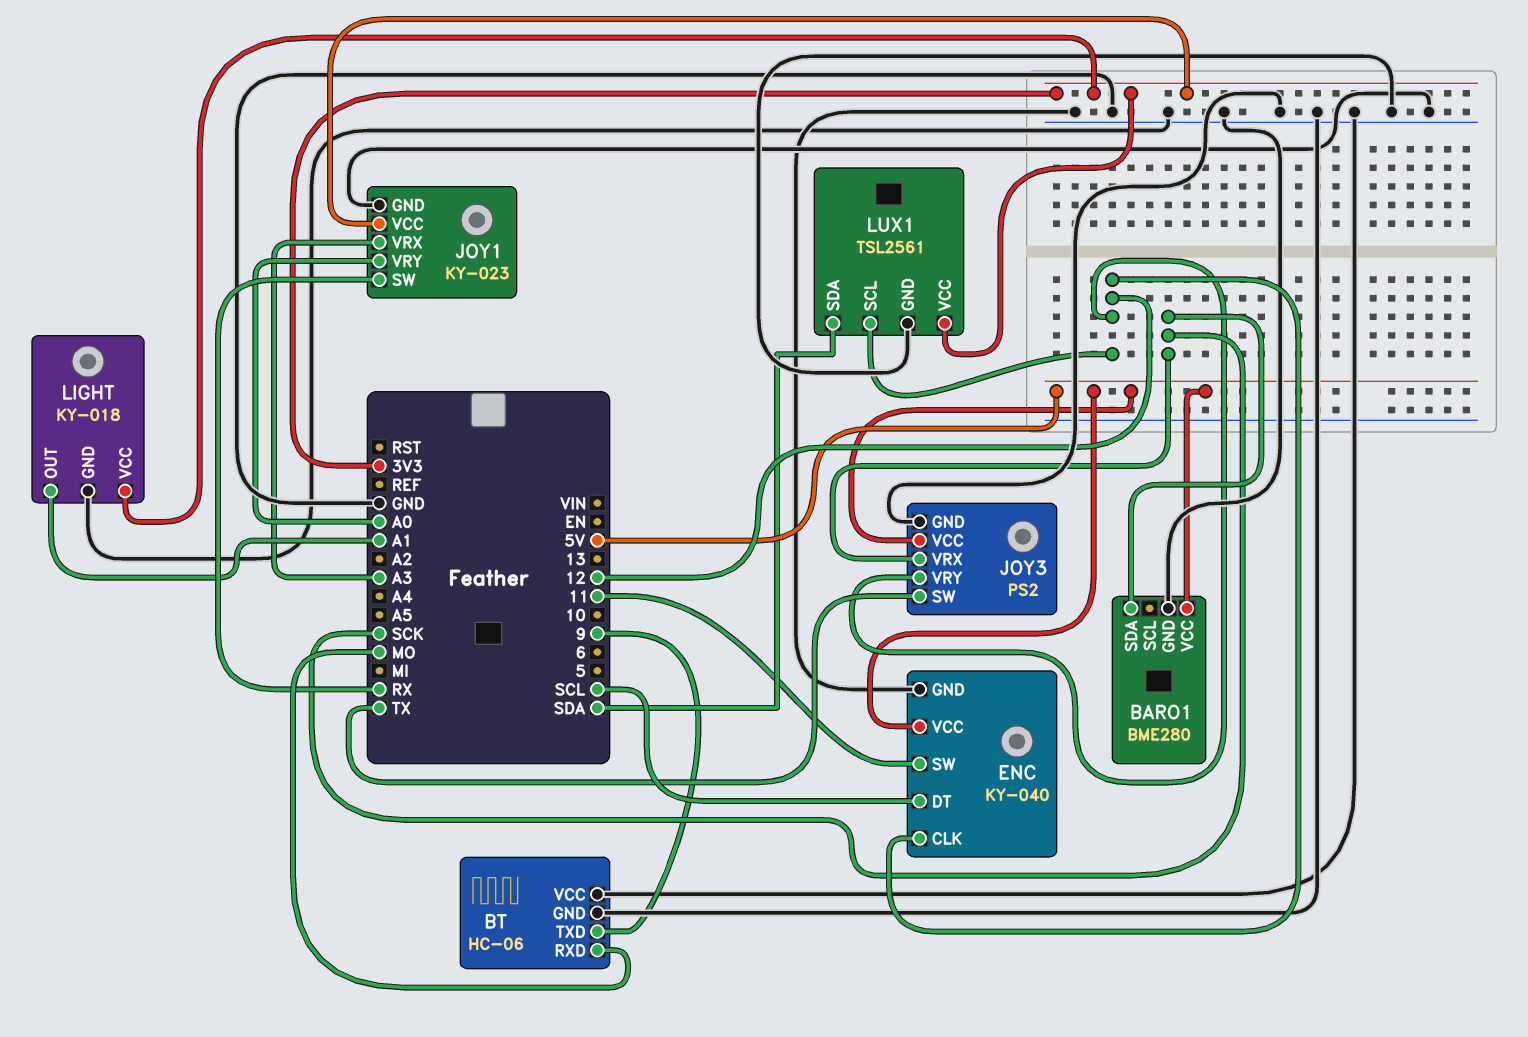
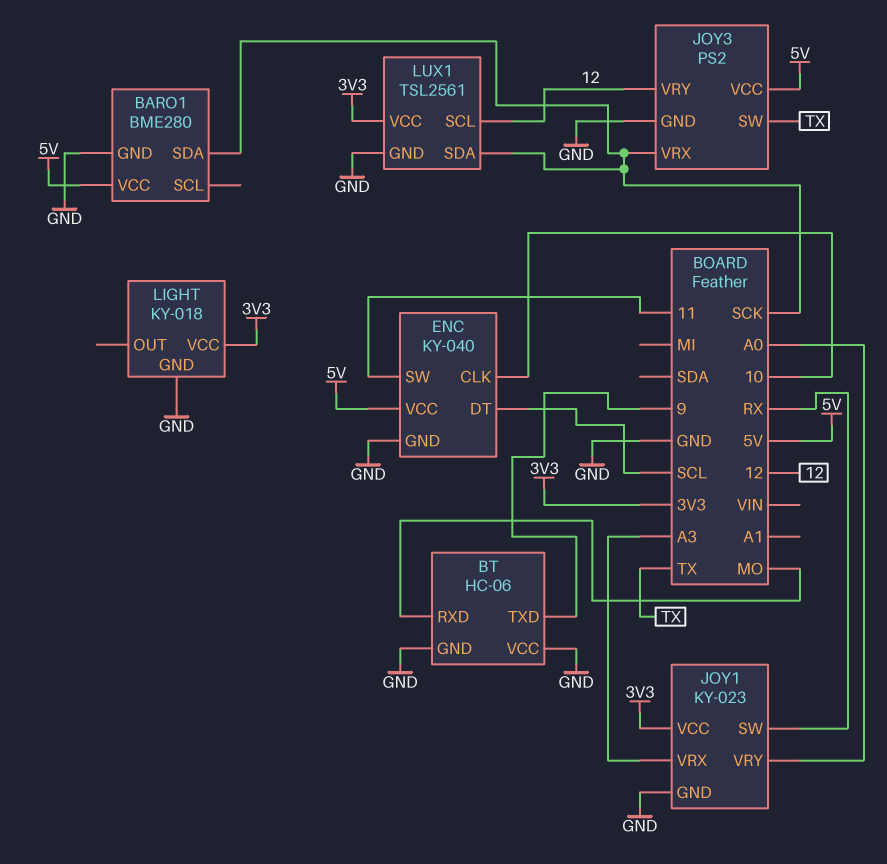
ENC pin CLK: 12 -> 10
LIGHT pin OUT: A1 -> none
LUX1 pin SDA: SDA -> SCK

